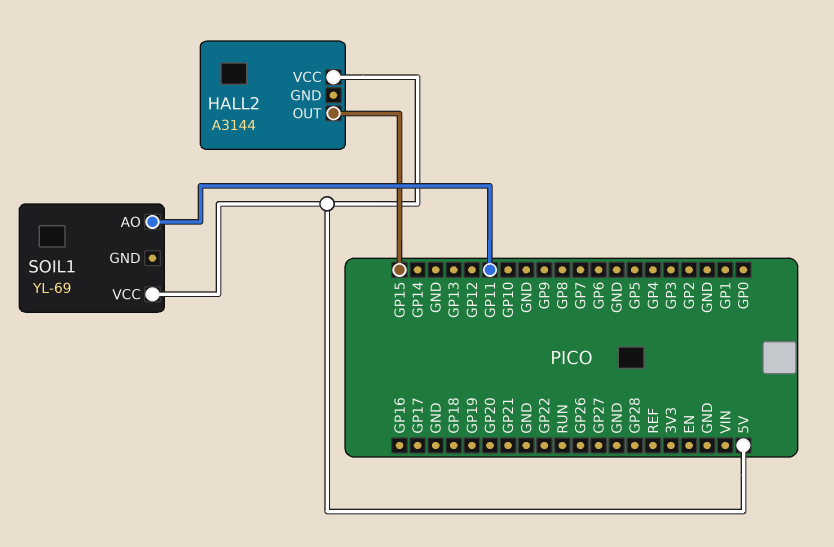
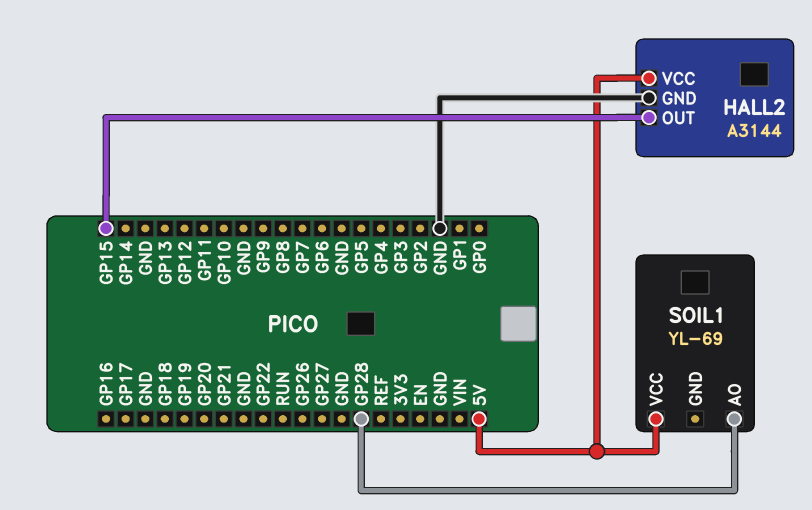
HALL2 pin GND: none -> GND
SOIL1 pin AO: GP11 -> GP28

